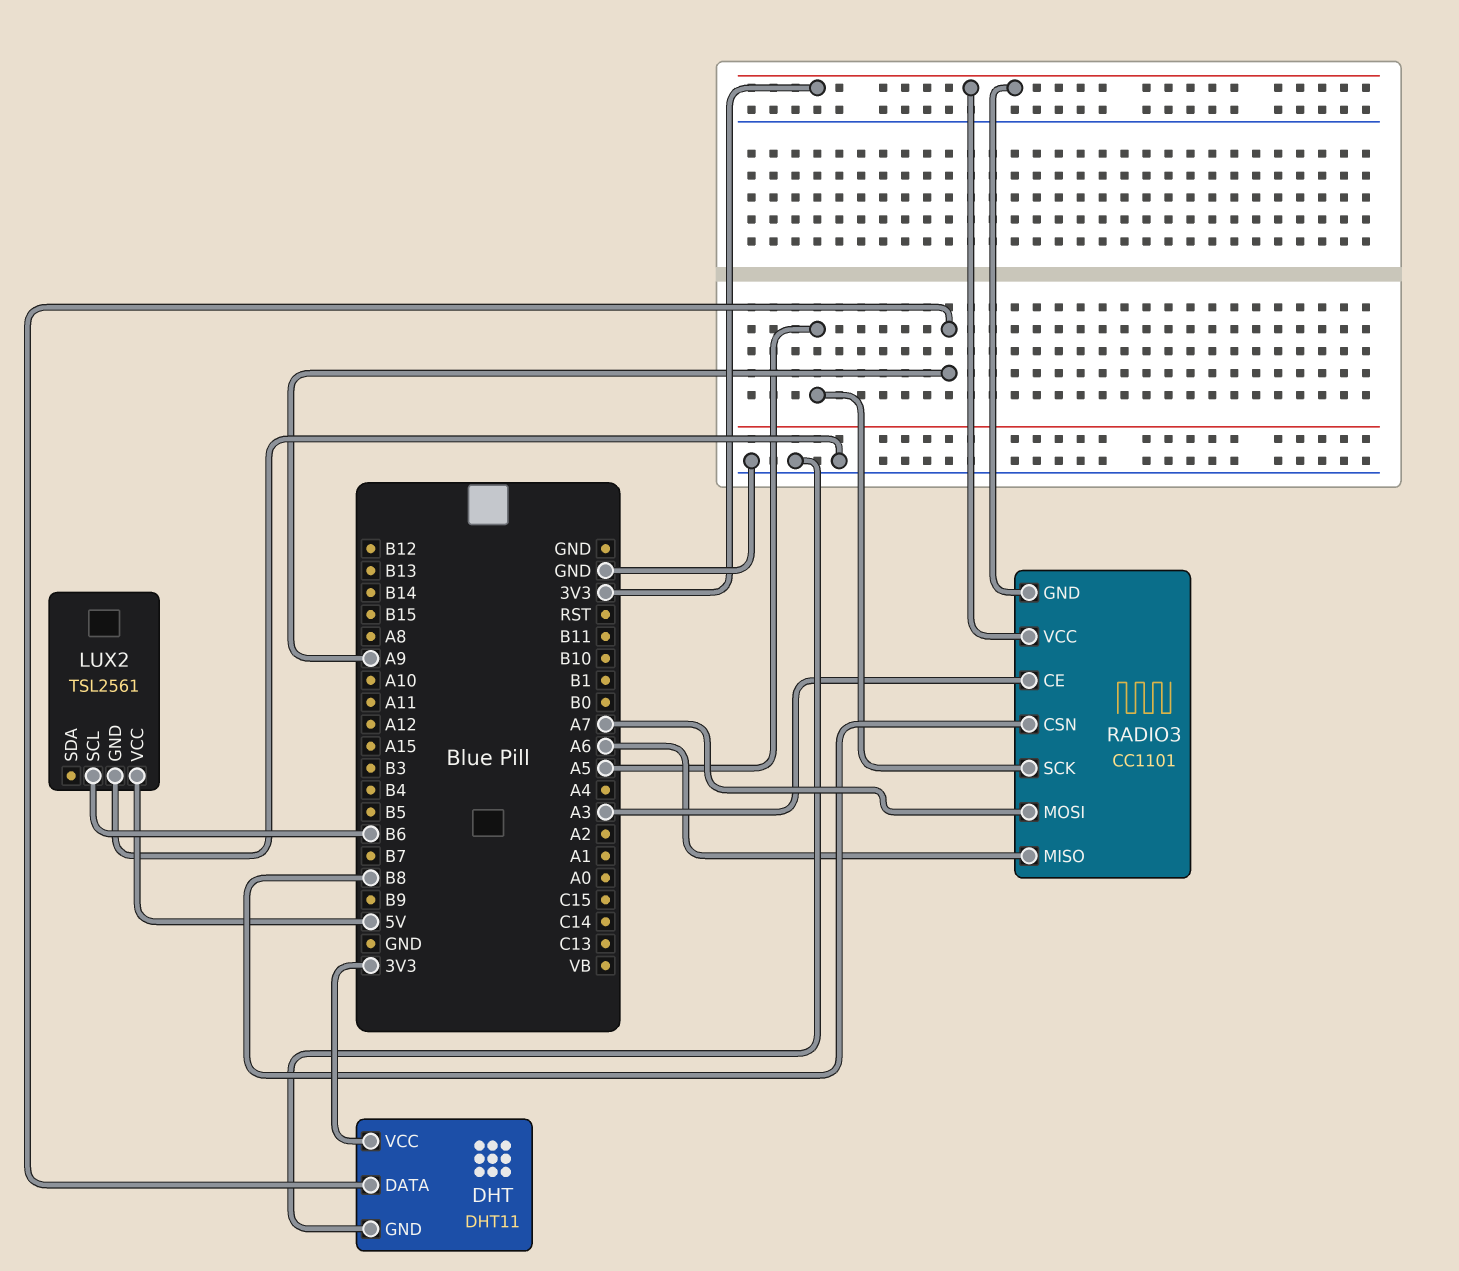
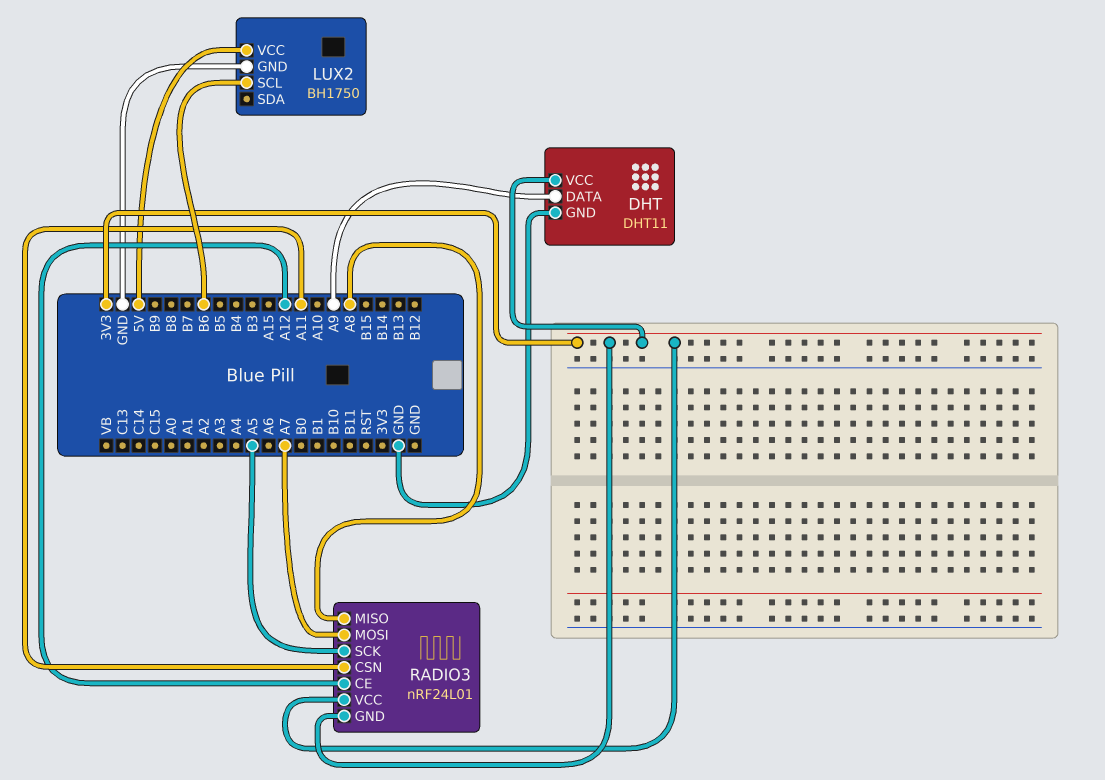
LUX2: TSL2561 -> BH1750
RADIO3: CC1101 -> nRF24L01
RADIO3 pin CE: A3 -> A12
RADIO3 pin CSN: B8 -> A11
RADIO3 pin MISO: A6 -> A8

